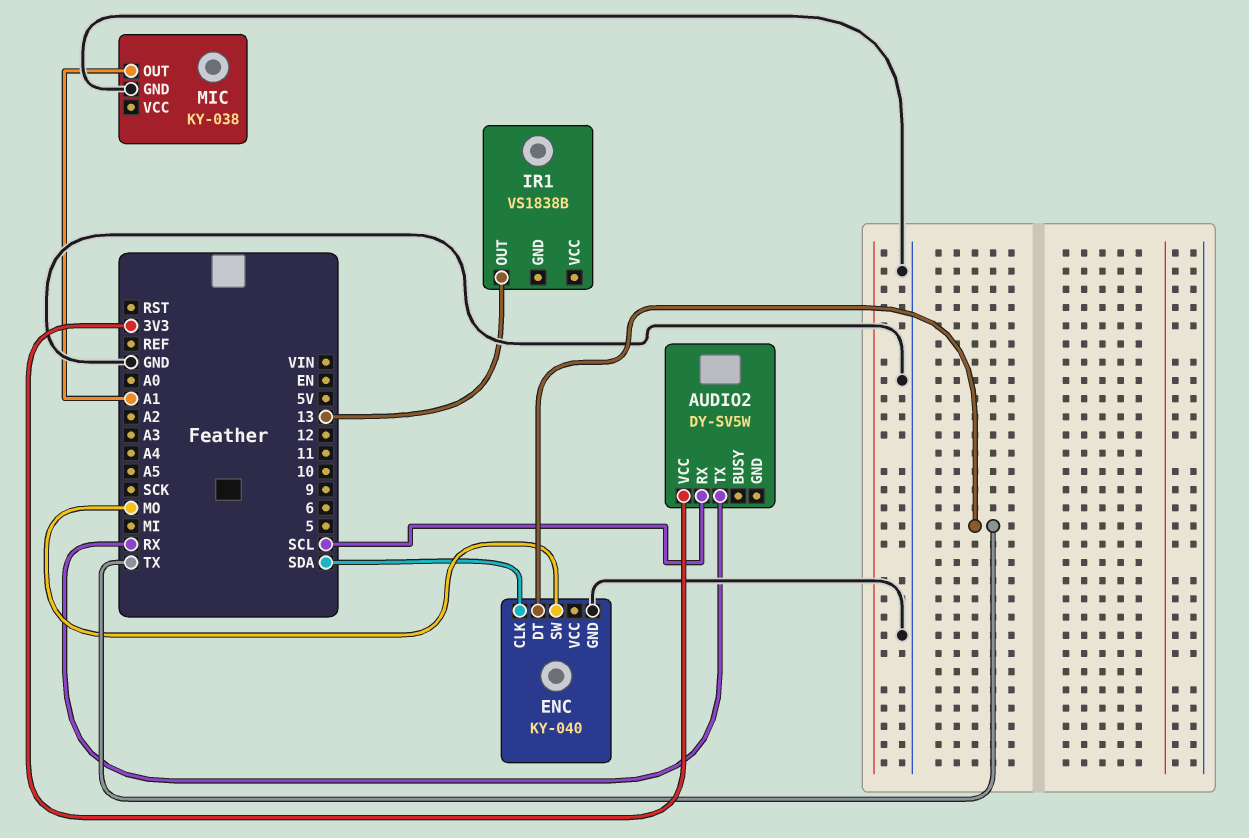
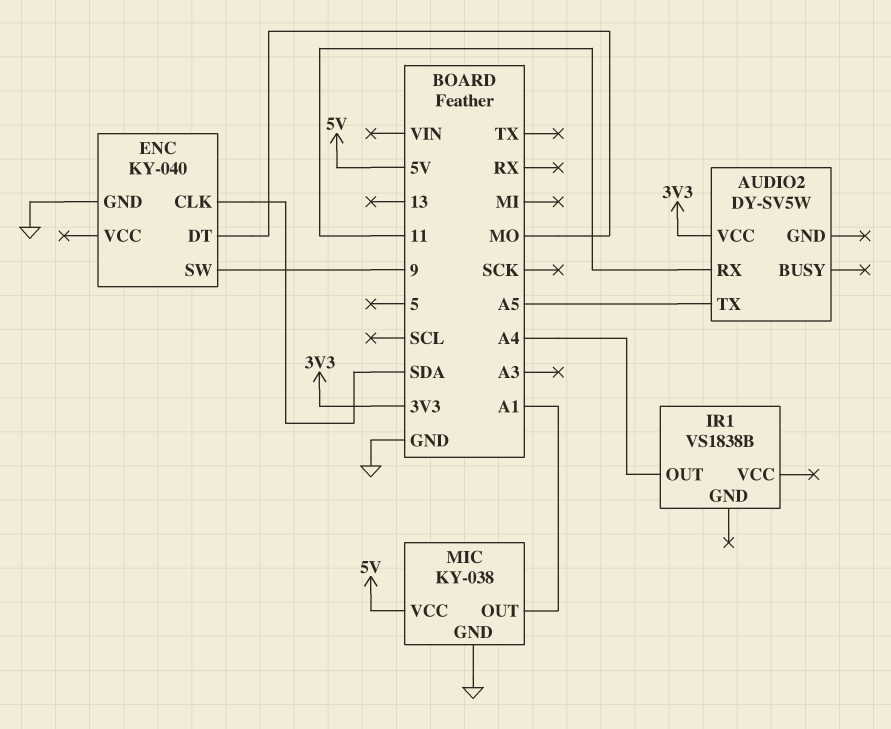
AUDIO2 pin RX: SCL -> 11
AUDIO2 pin TX: RX -> A5
ENC pin DT: TX -> MO
ENC pin SW: MO -> 9
IR1 pin OUT: 13 -> A4
MIC pin VCC: none -> 5V

